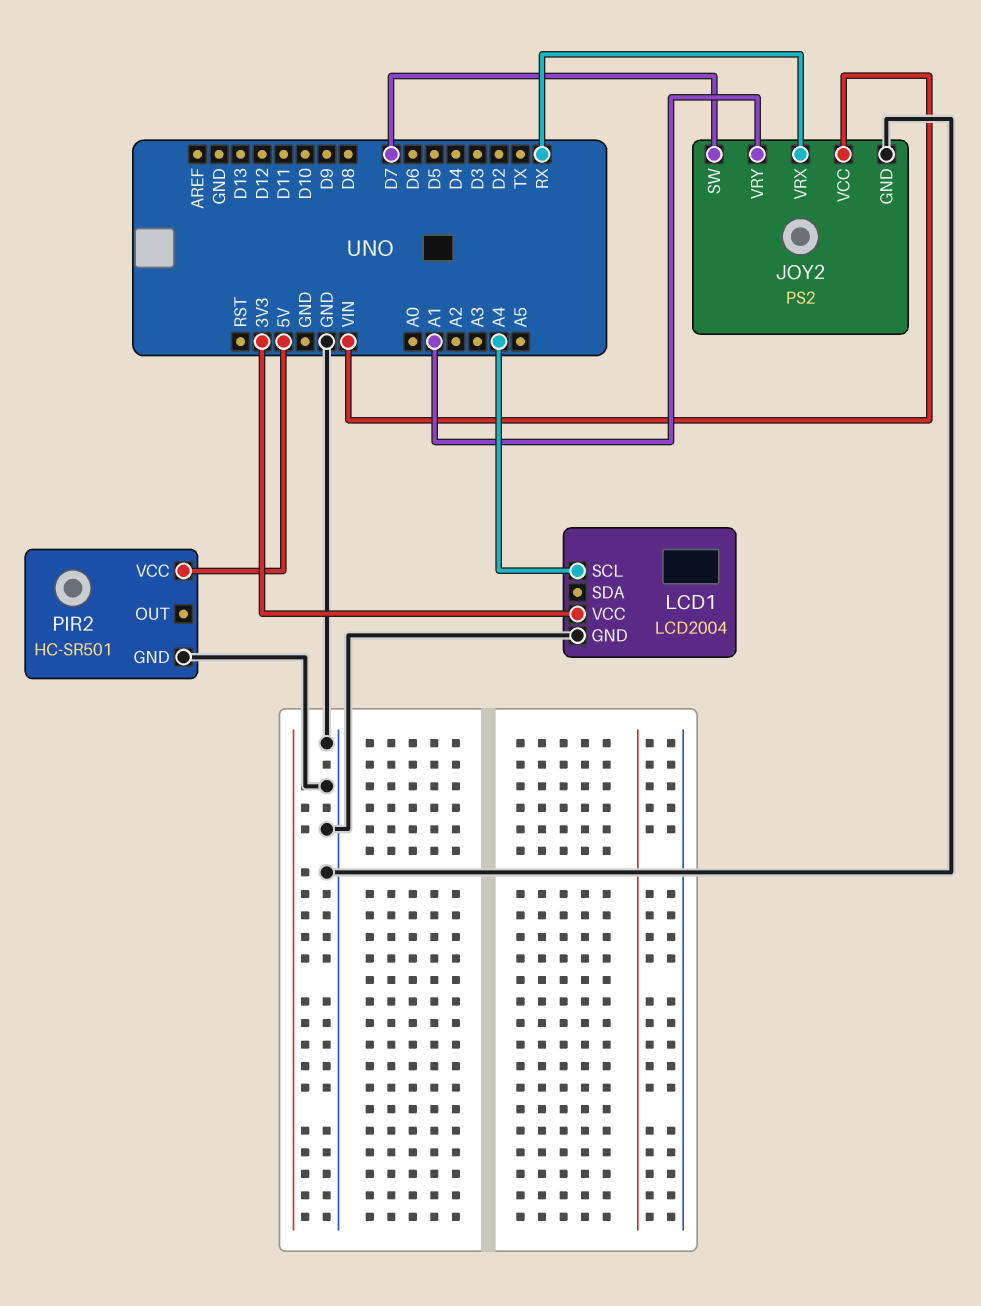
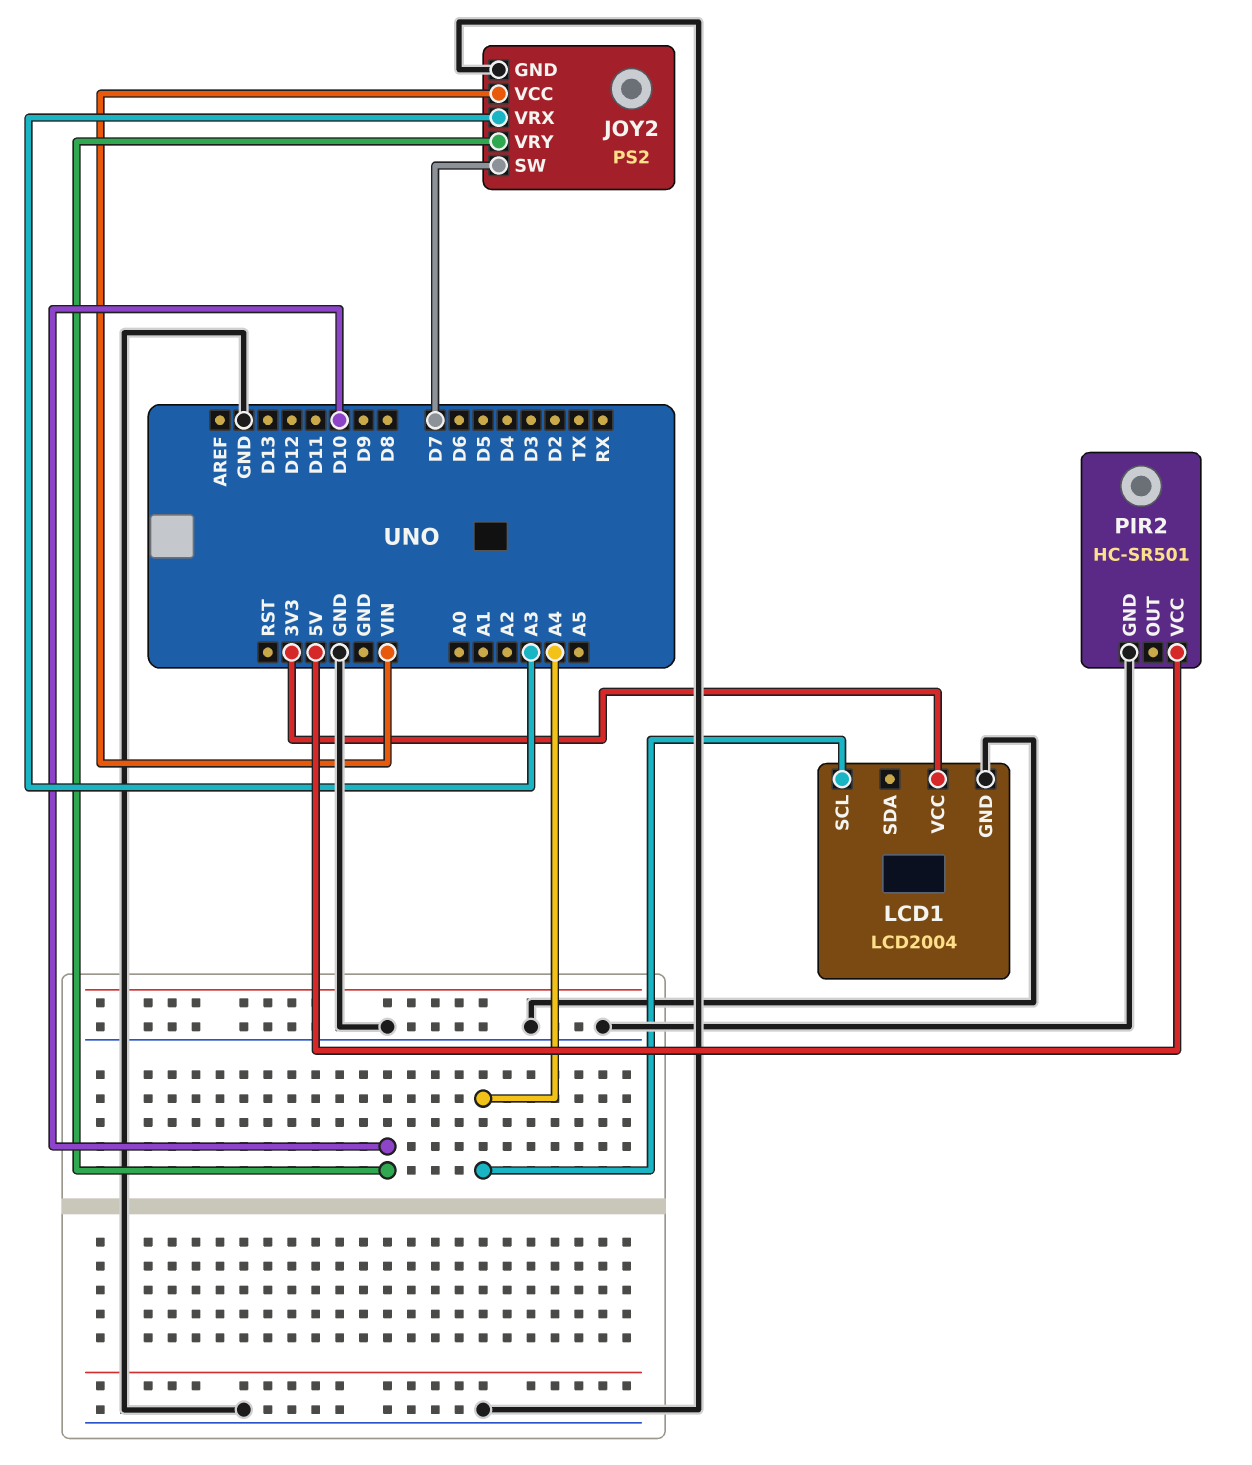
JOY2 pin VRX: RX -> A3
JOY2 pin VRY: A1 -> D10

